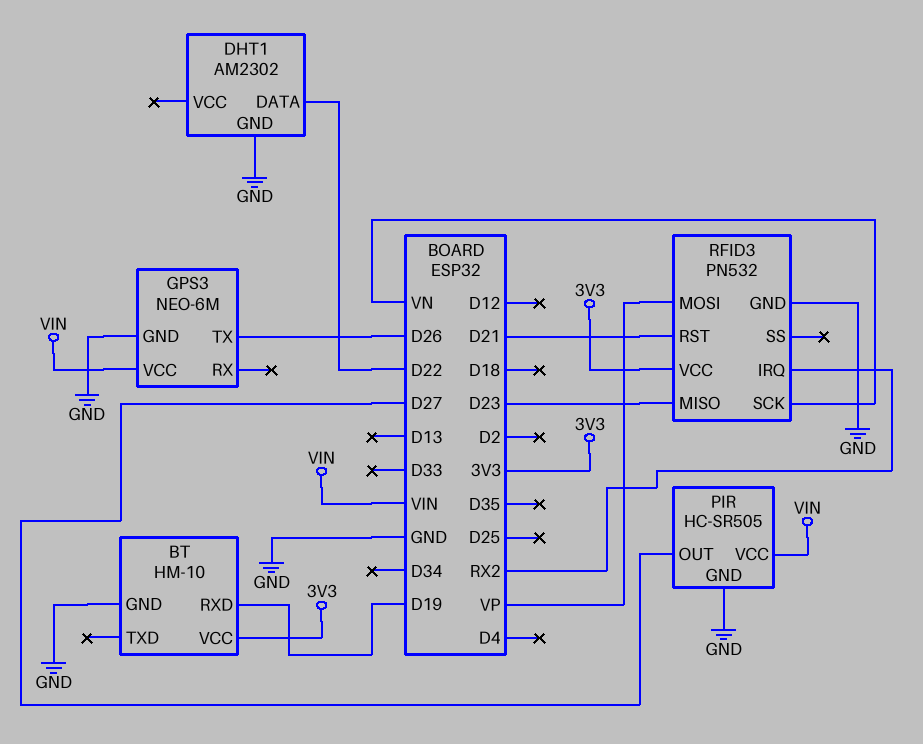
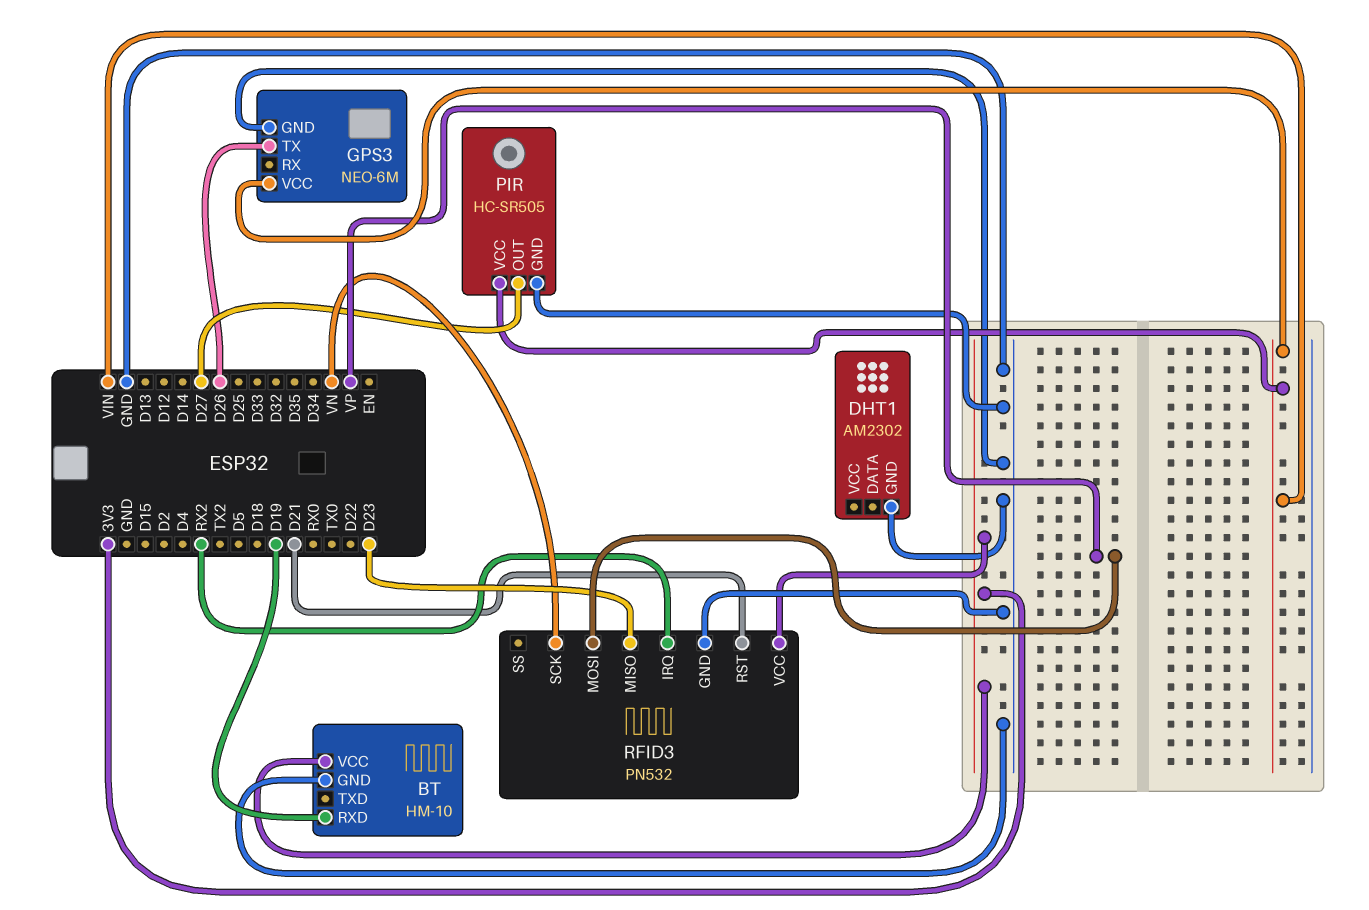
DHT1 pin DATA: D22 -> none

